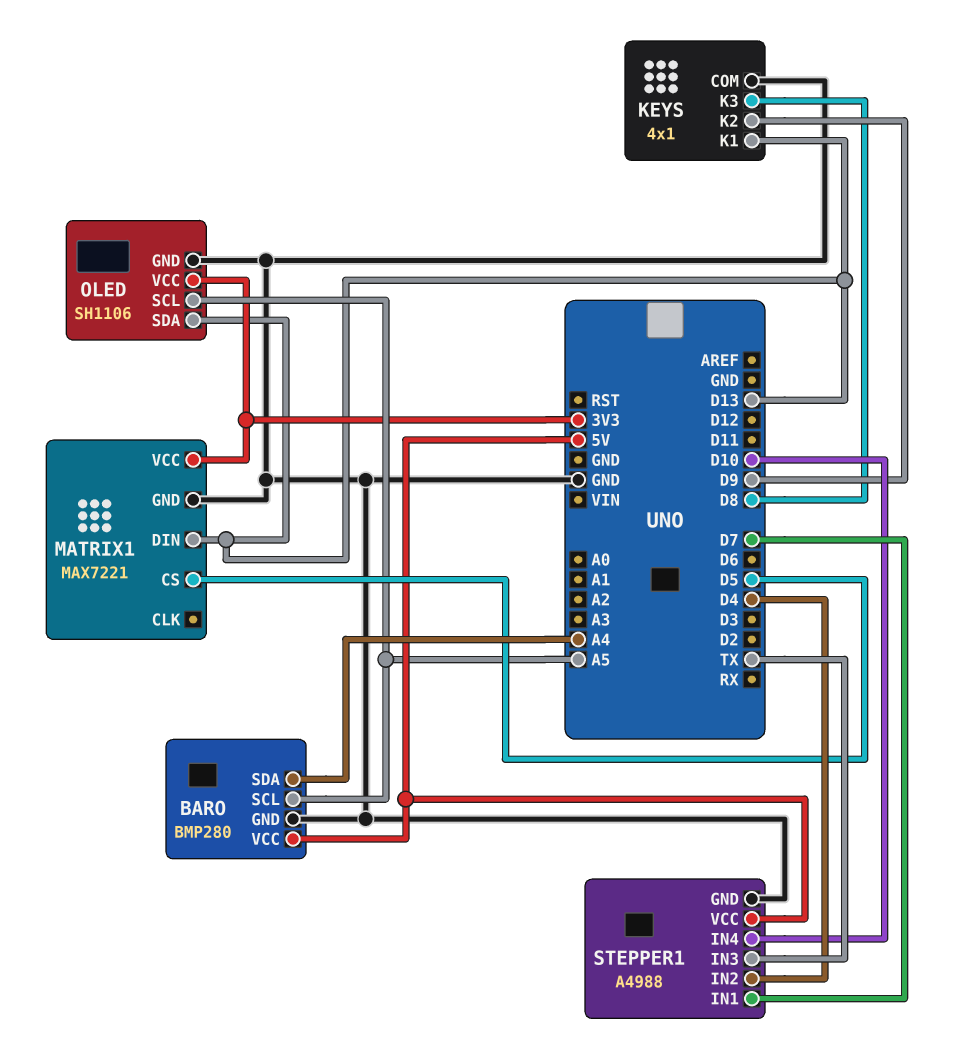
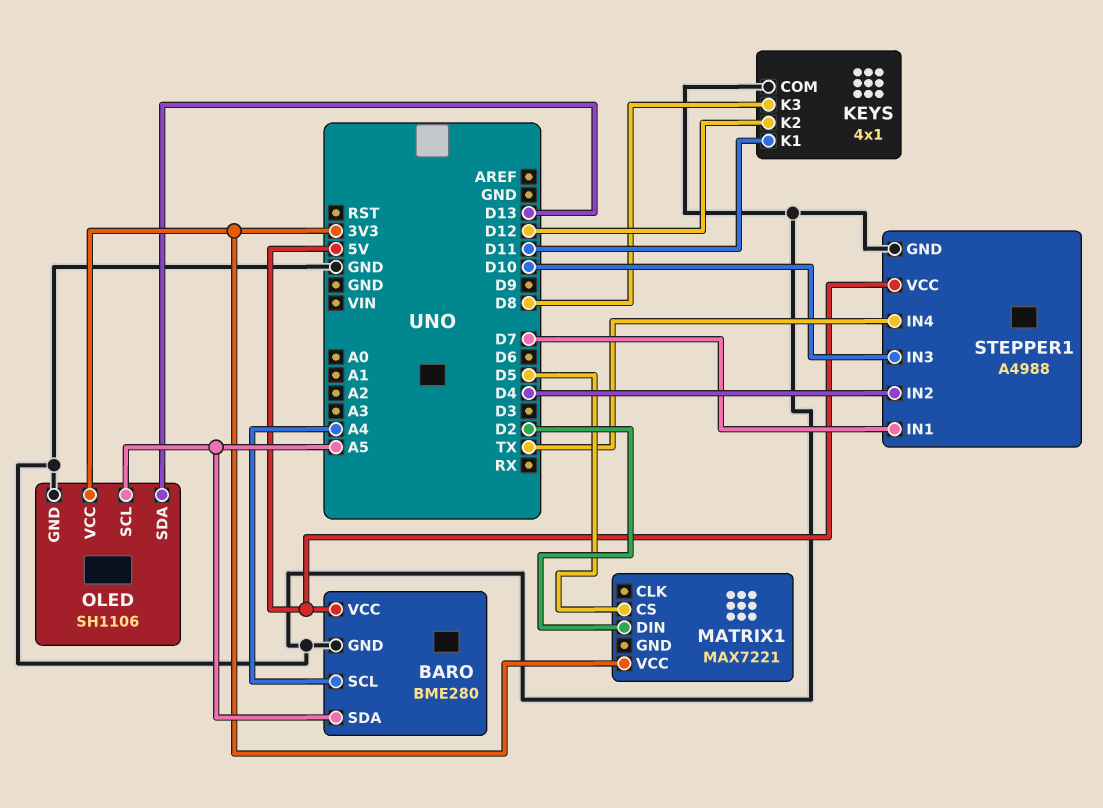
BARO: BMP280 -> BME280
BARO pin SCL: A5 -> A4
BARO pin SDA: A4 -> A5
KEYS pin K1: D13 -> D11
KEYS pin K2: D9 -> D12
MATRIX1 pin DIN: D13 -> D2
MATRIX1 pin GND: GND -> none
STEPPER1 pin IN3: TX -> D10
STEPPER1 pin IN4: D10 -> TX

